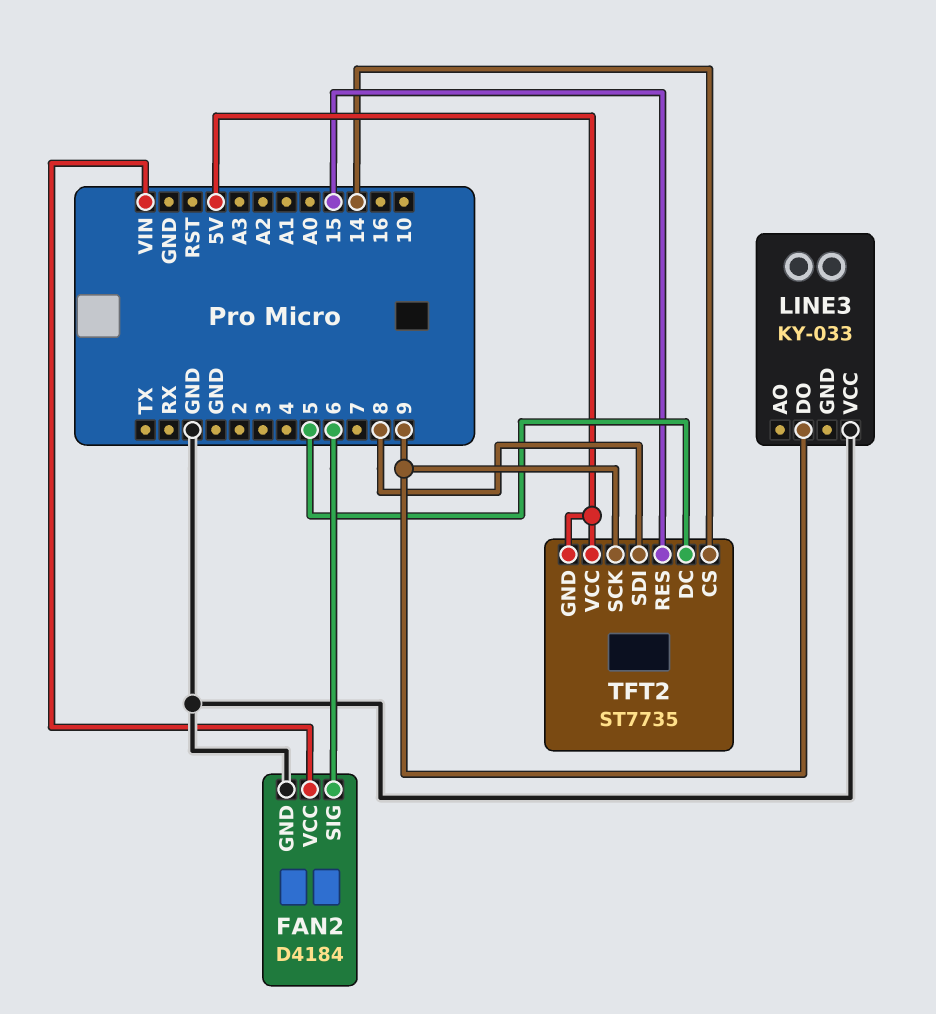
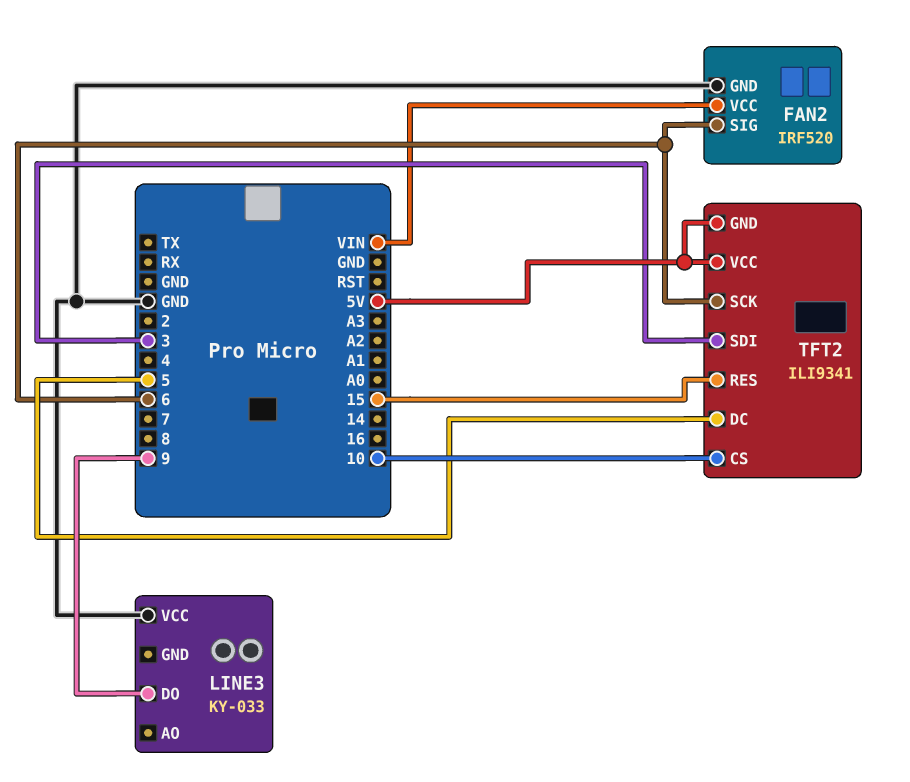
FAN2: D4184 -> IRF520
TFT2: ST7735 -> ILI9341
TFT2 pin CS: 14 -> 10
TFT2 pin SCK: 9 -> 6
TFT2 pin SDI: 8 -> 3

